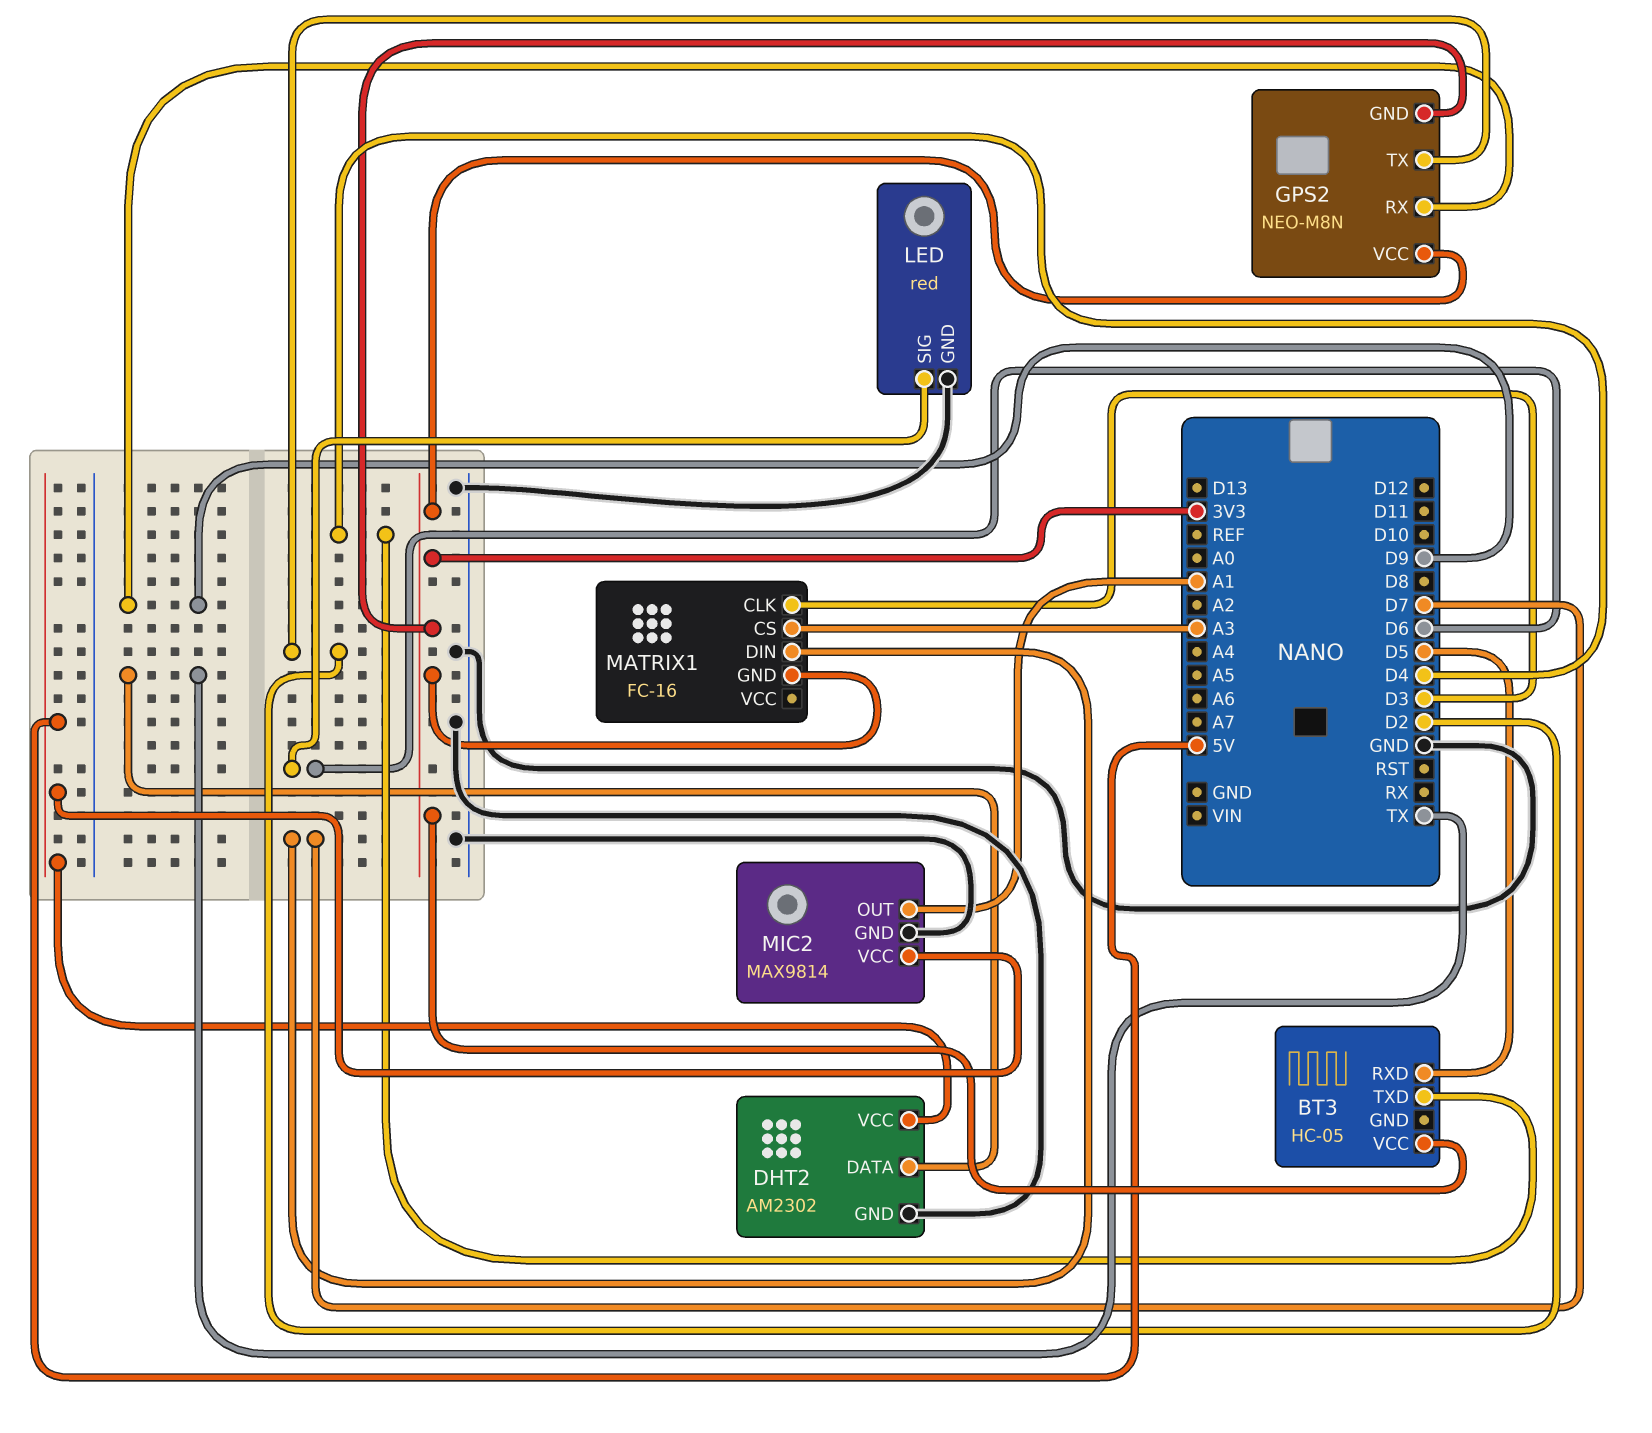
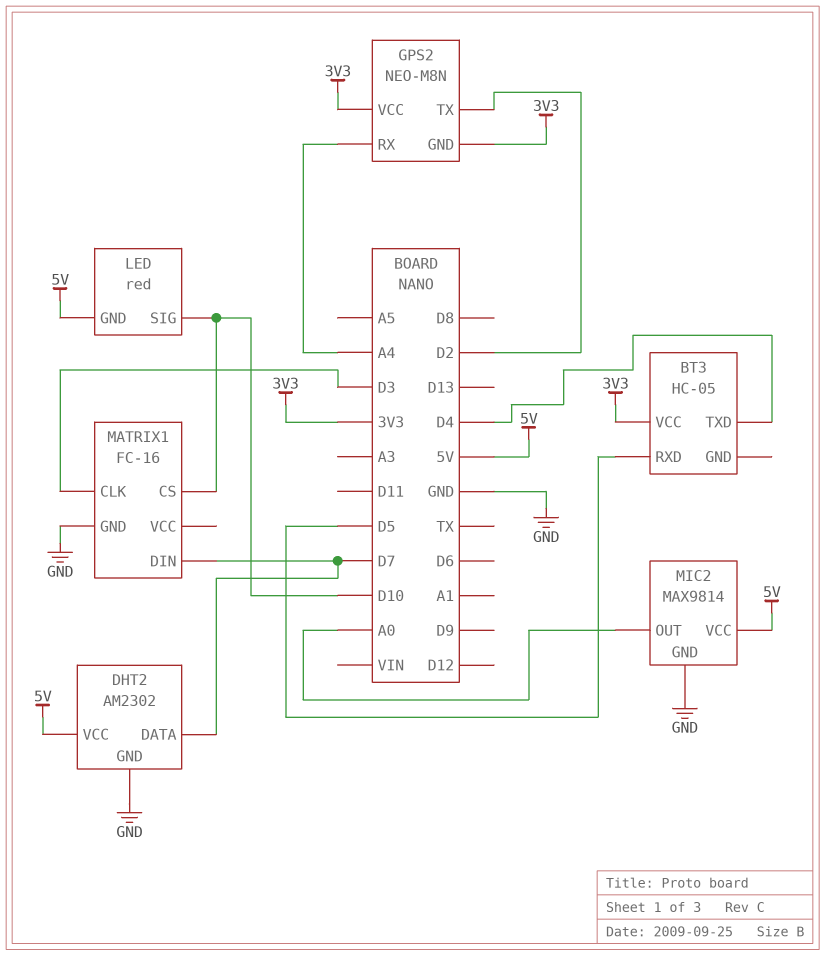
DHT2 pin DATA: TX -> D7
GPS2 pin RX: D9 -> A4
LED pin GND: GND -> 5V
LED pin SIG: D6 -> D10
MATRIX1 pin CS: A3 -> D10
MATRIX1 pin GND: 3V3 -> GND
MIC2 pin OUT: A1 -> A0

